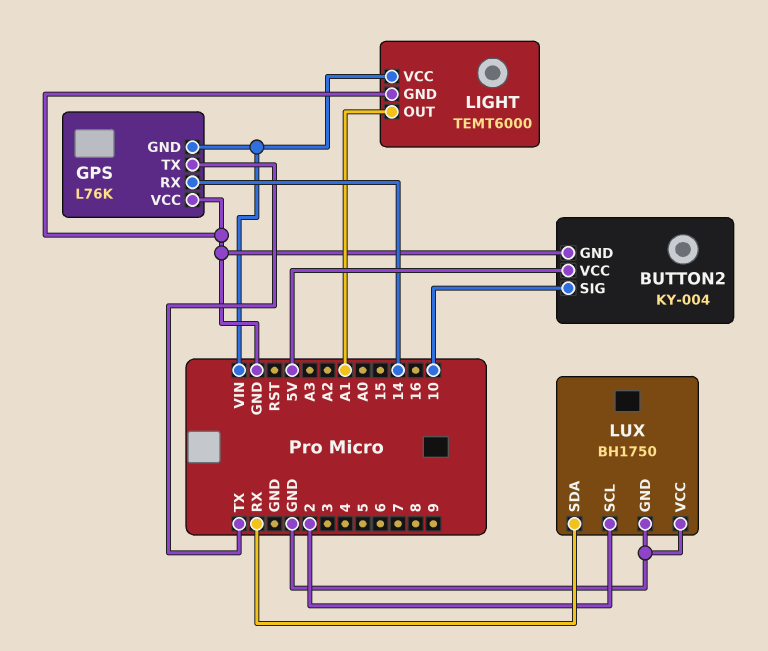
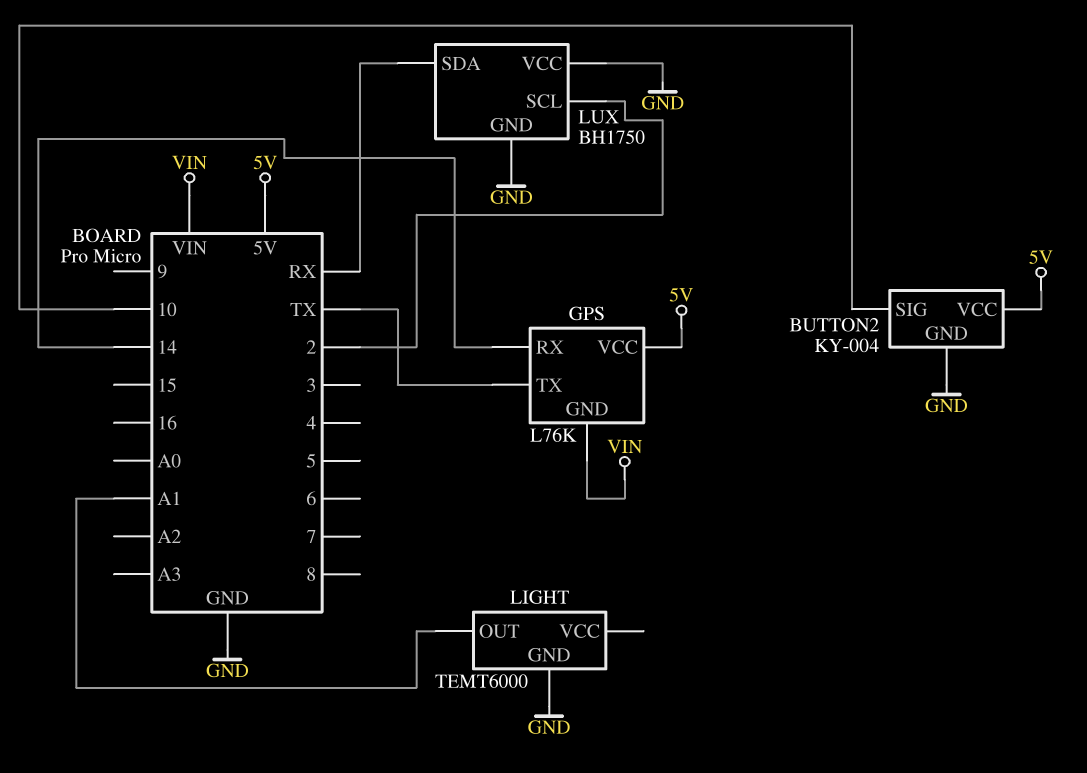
GPS pin VCC: GND -> 5V
LIGHT pin VCC: VIN -> none

